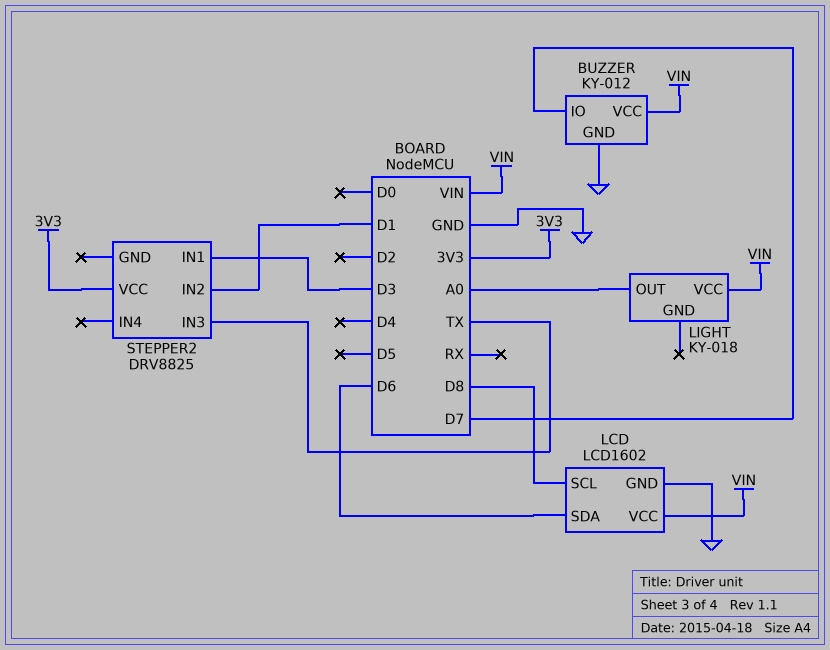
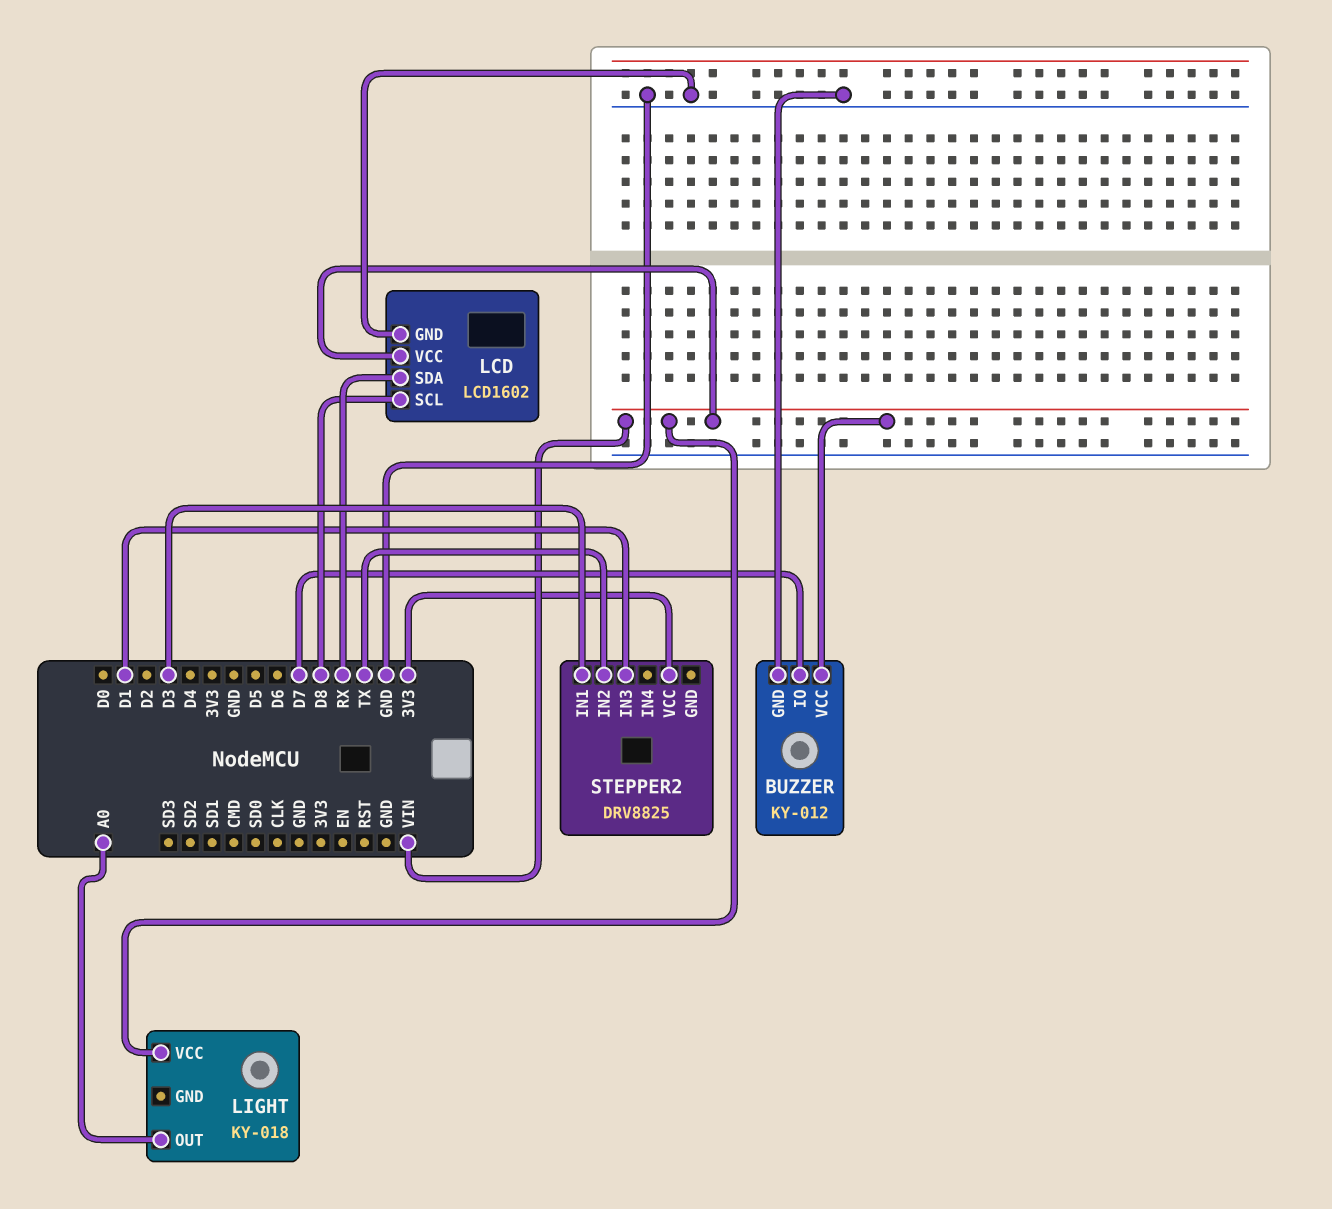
LCD pin SDA: D6 -> RX
STEPPER2 pin IN2: D1 -> TX
STEPPER2 pin IN3: TX -> D1

